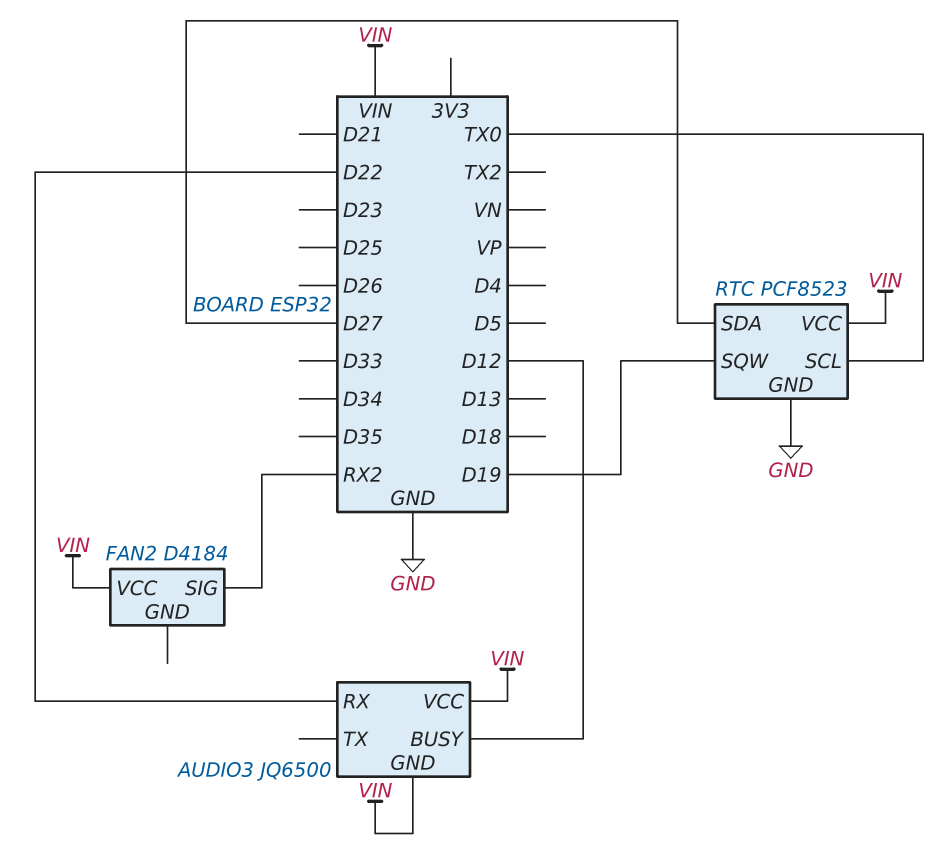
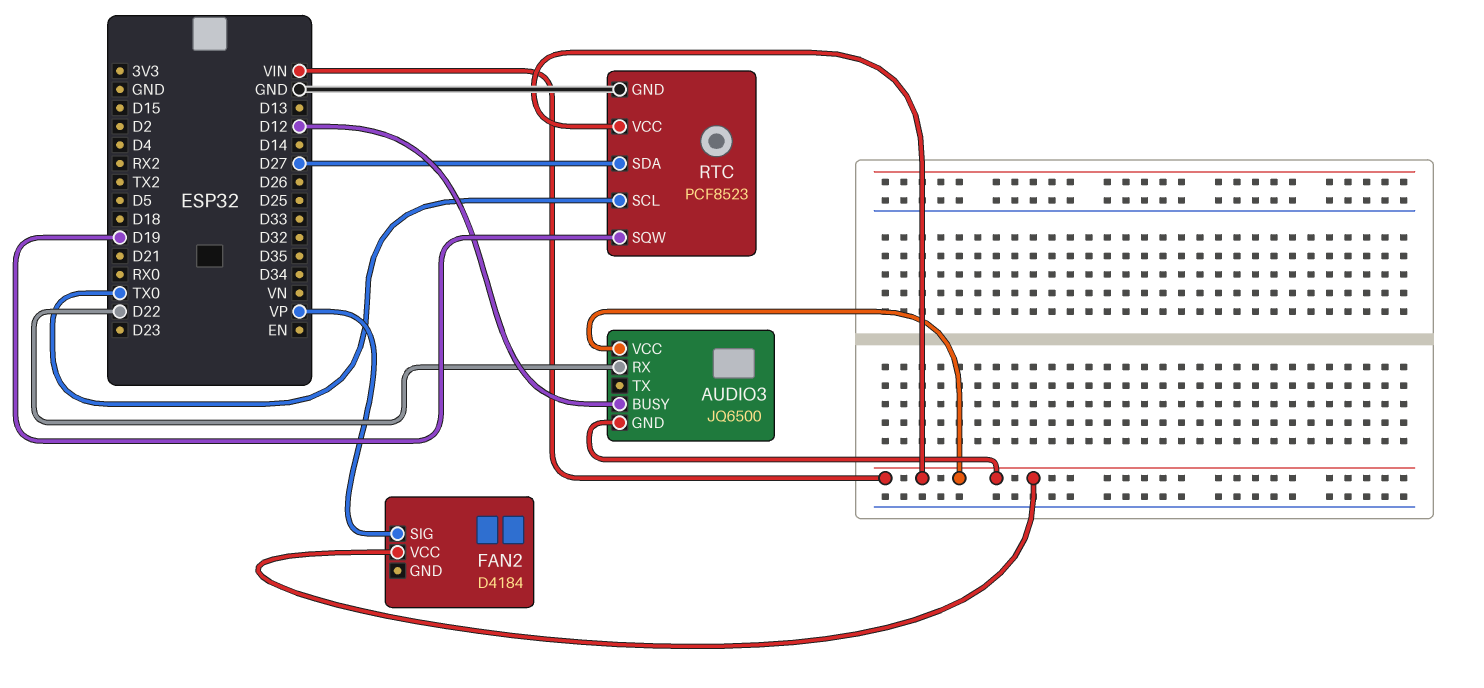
FAN2 pin SIG: RX2 -> VP

